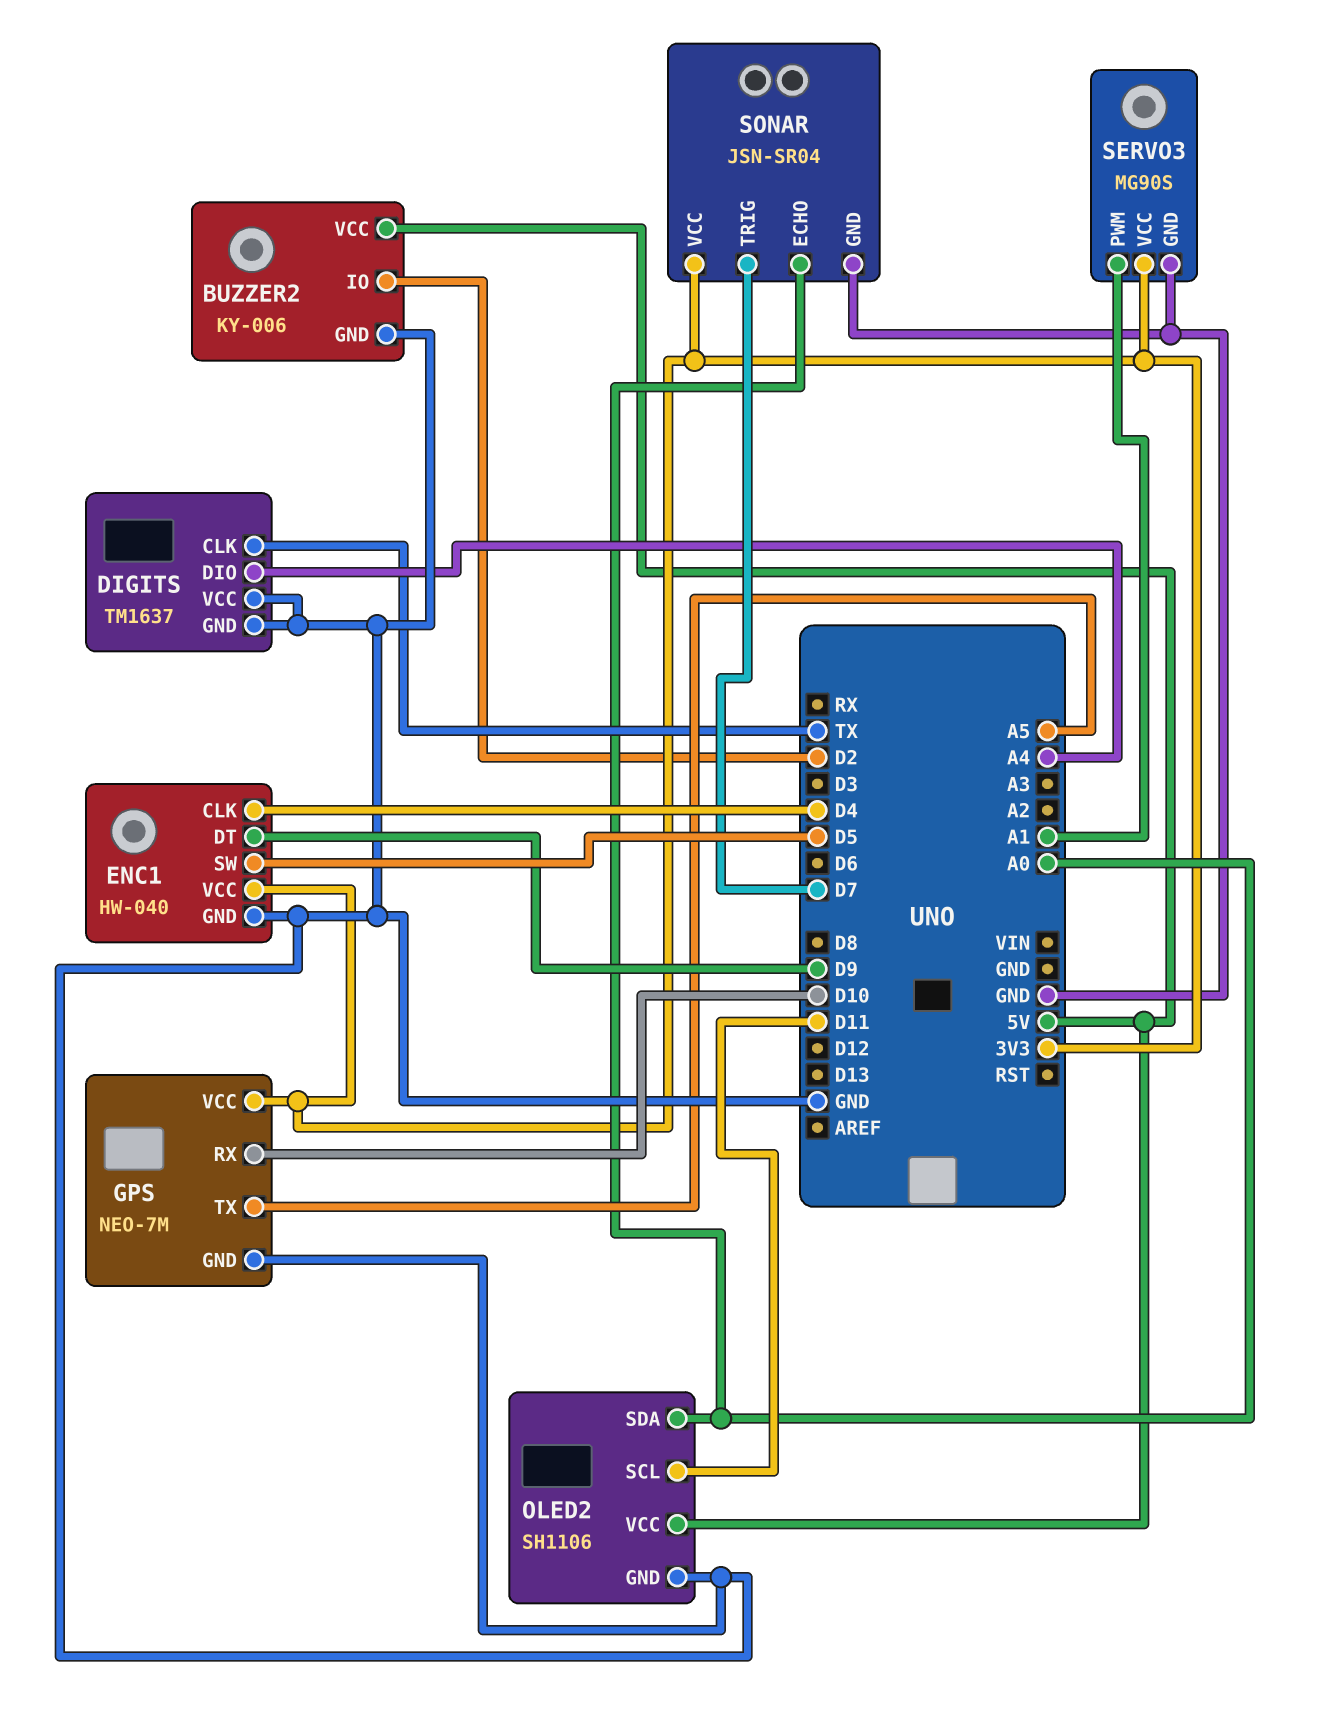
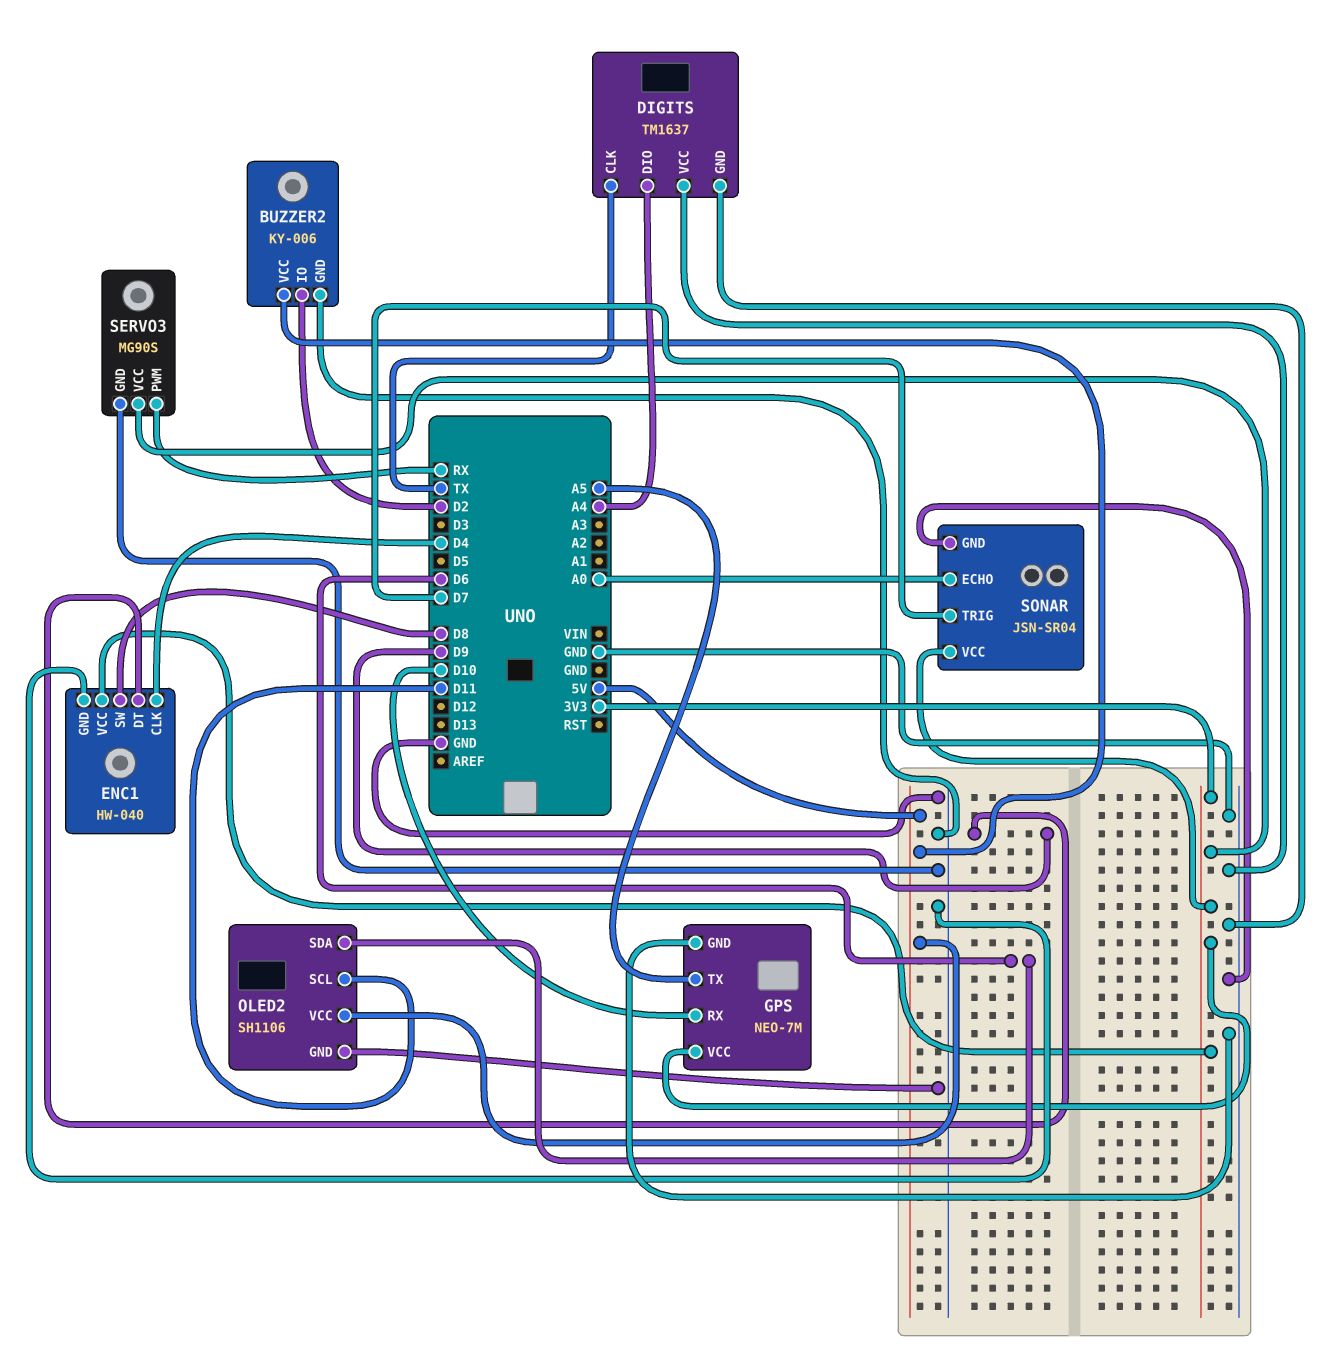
ENC1 pin SW: D5 -> D8
OLED2 pin SDA: A0 -> D6
SERVO3 pin PWM: A1 -> RX

